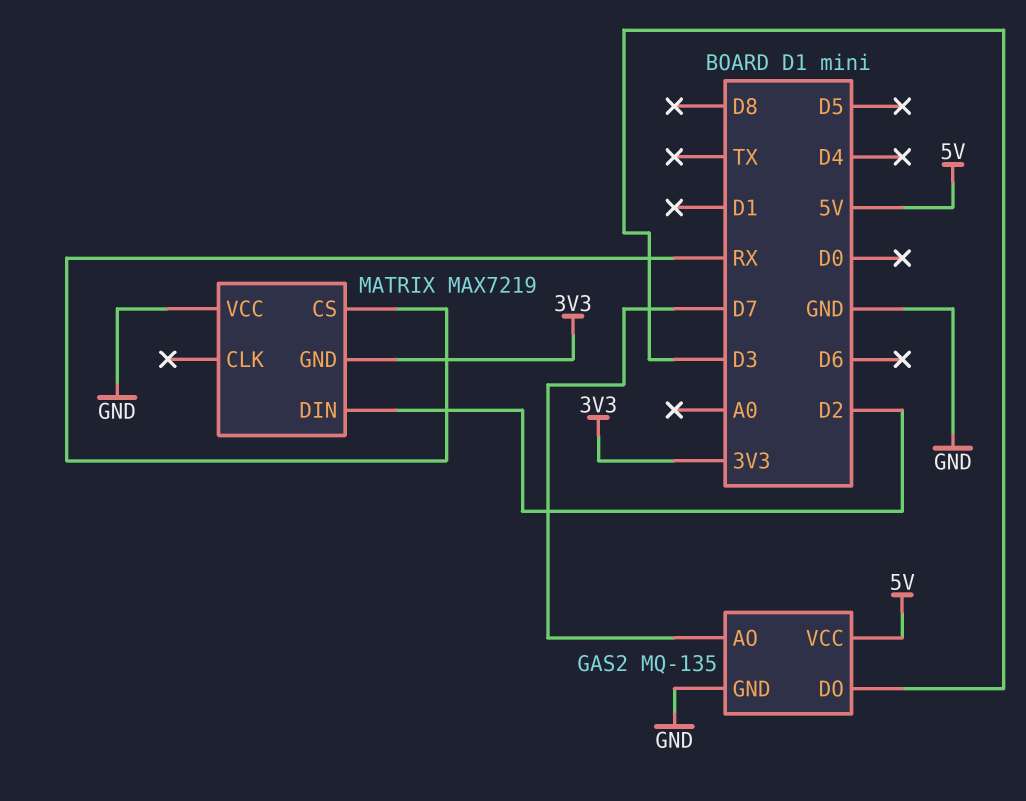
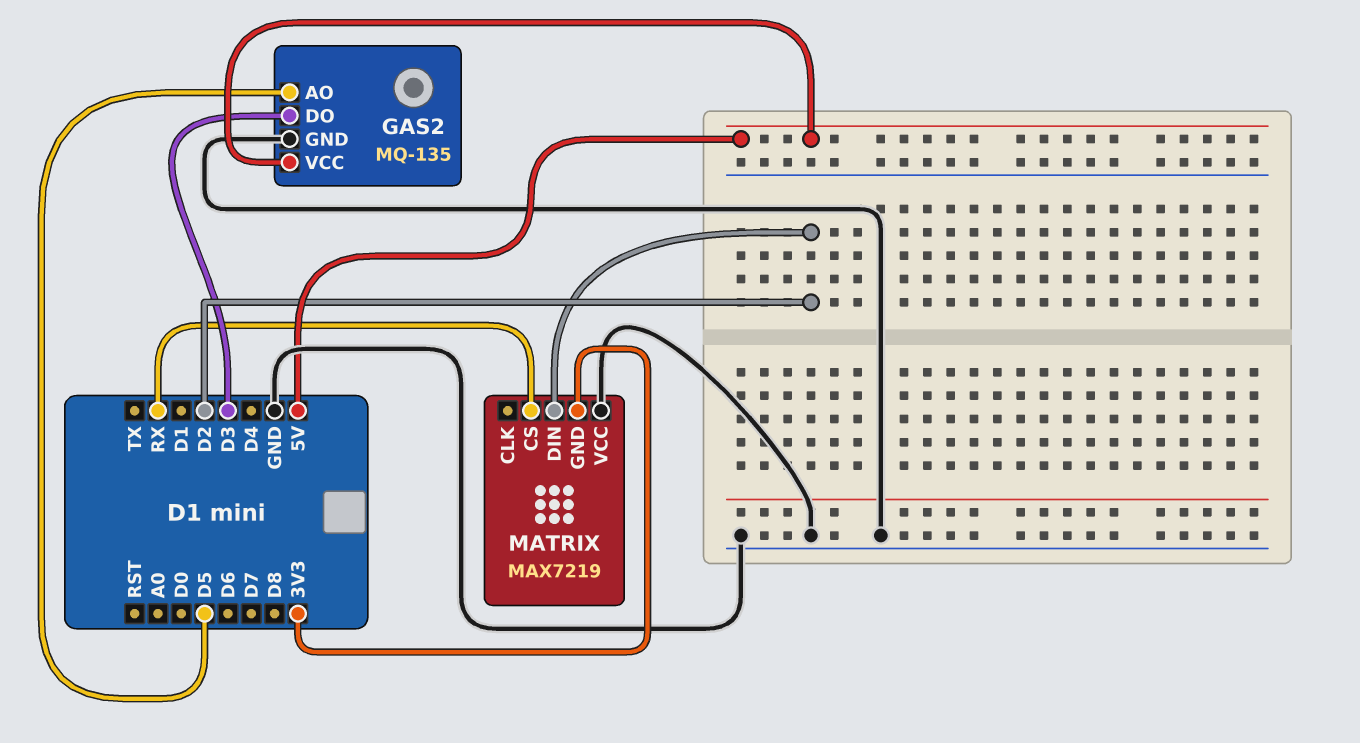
GAS2 pin AO: D7 -> D5

